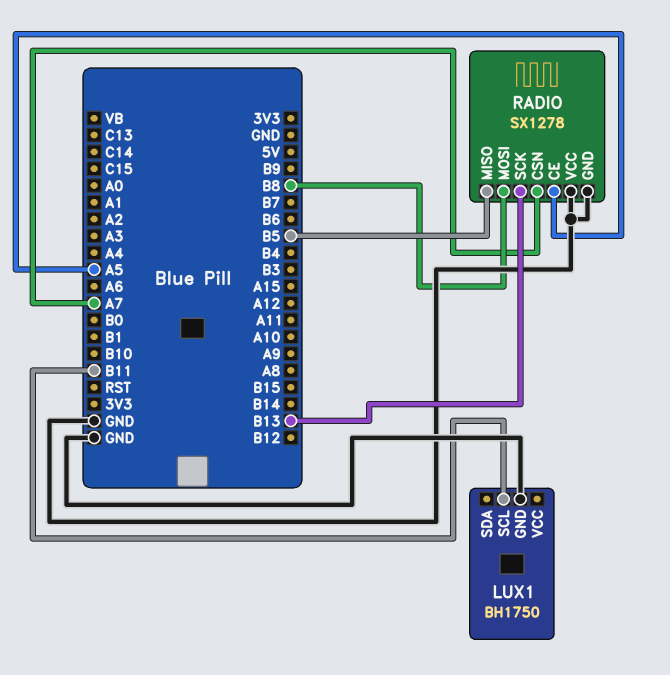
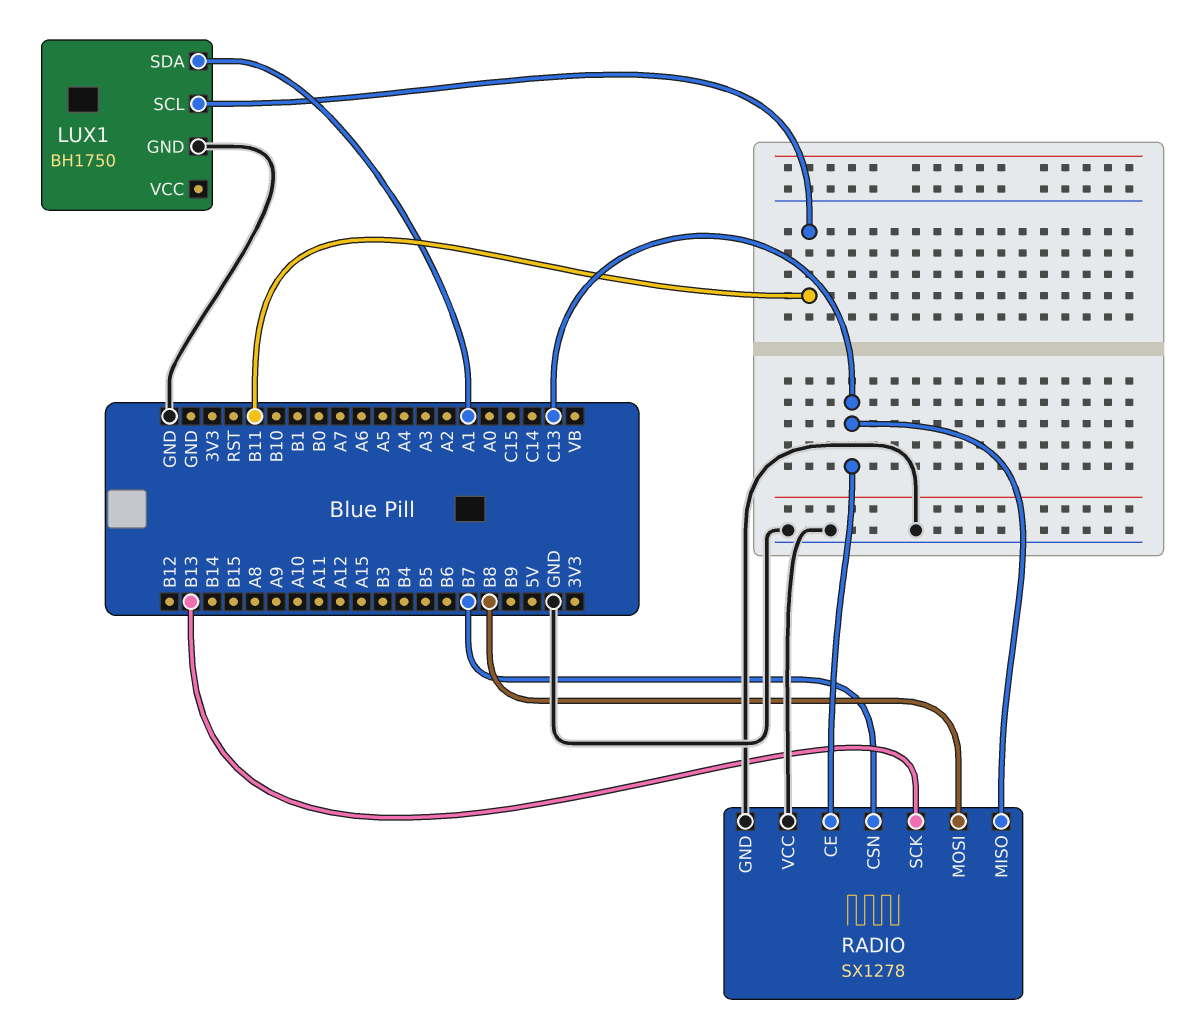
LUX1 pin SDA: none -> A1
RADIO pin CE: A5 -> C13
RADIO pin CSN: A7 -> B7
RADIO pin MISO: B5 -> C13

